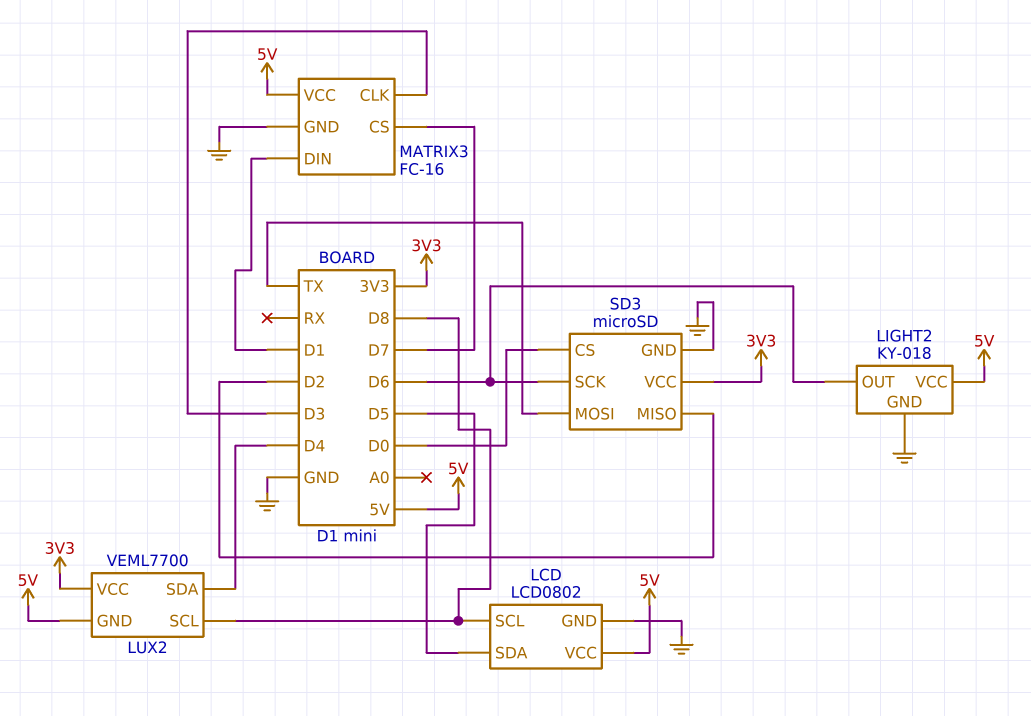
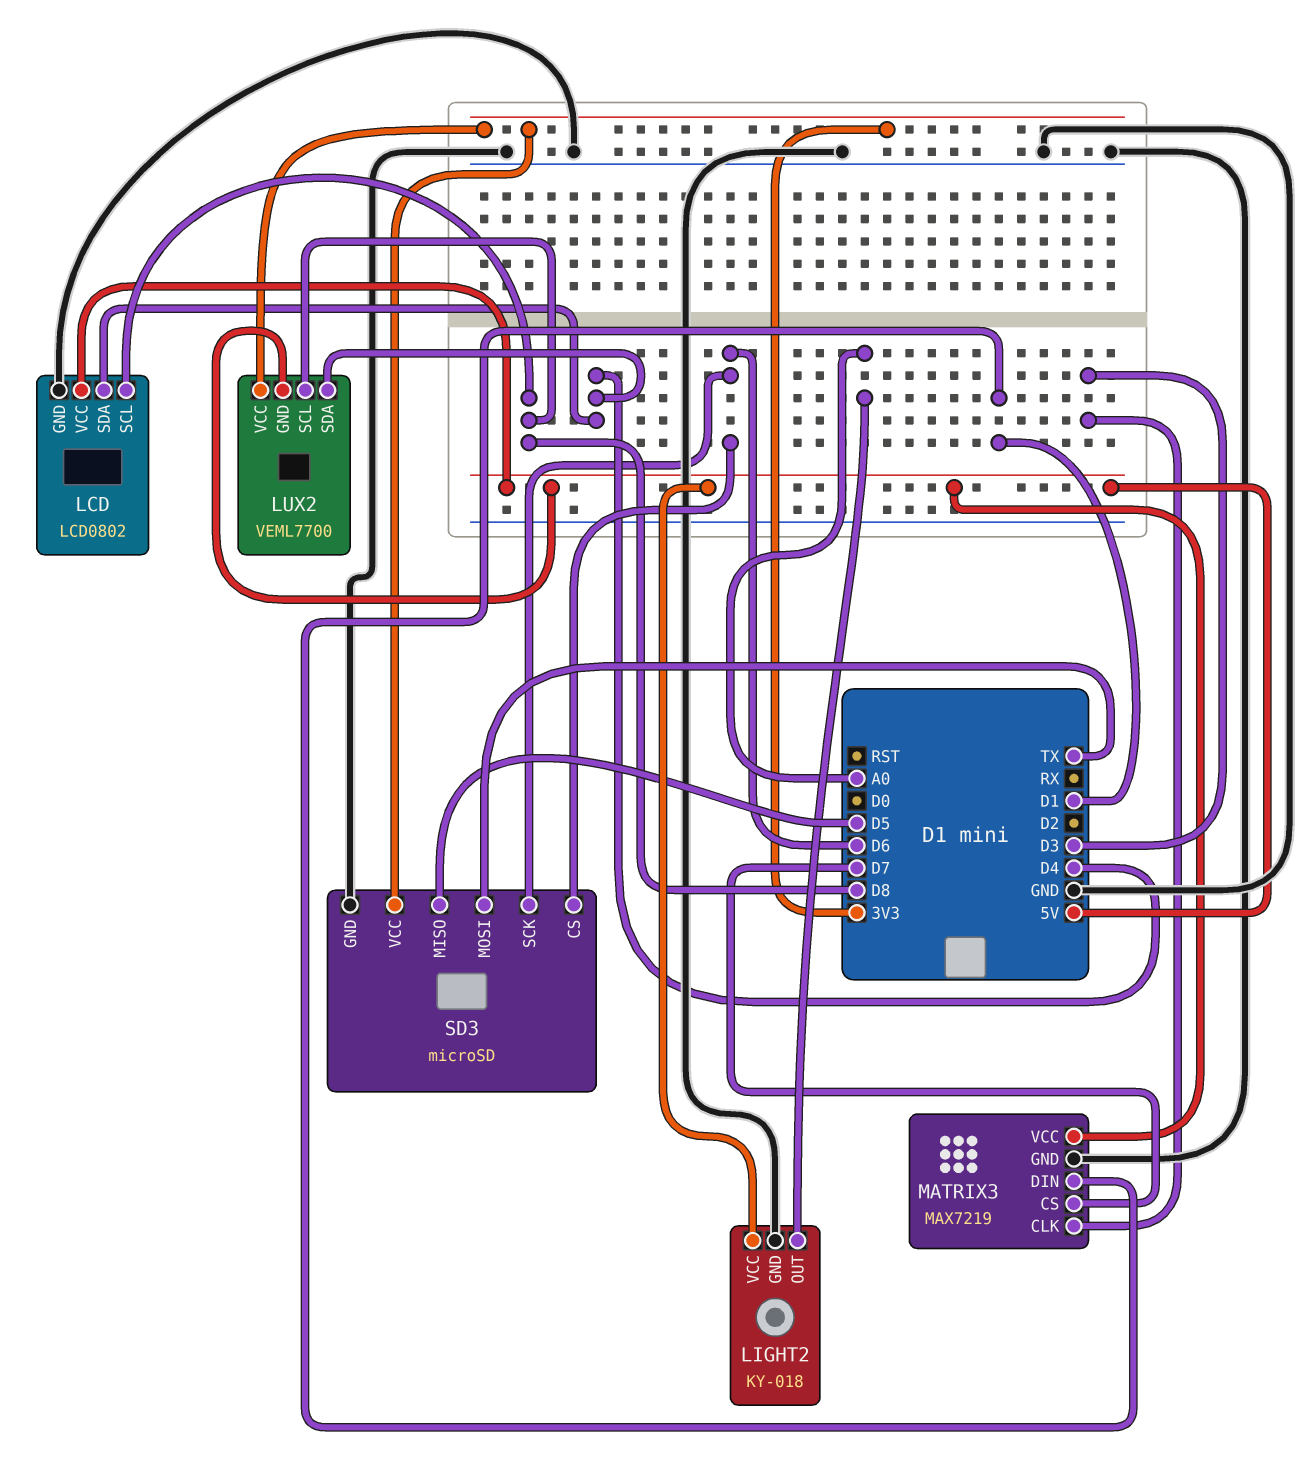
LCD pin SDA: D5 -> D4
LIGHT2 pin OUT: D6 -> A0
MATRIX3: FC-16 -> MAX7219
SD3 pin CS: D0 -> D6
SD3 pin MISO: D2 -> D5

